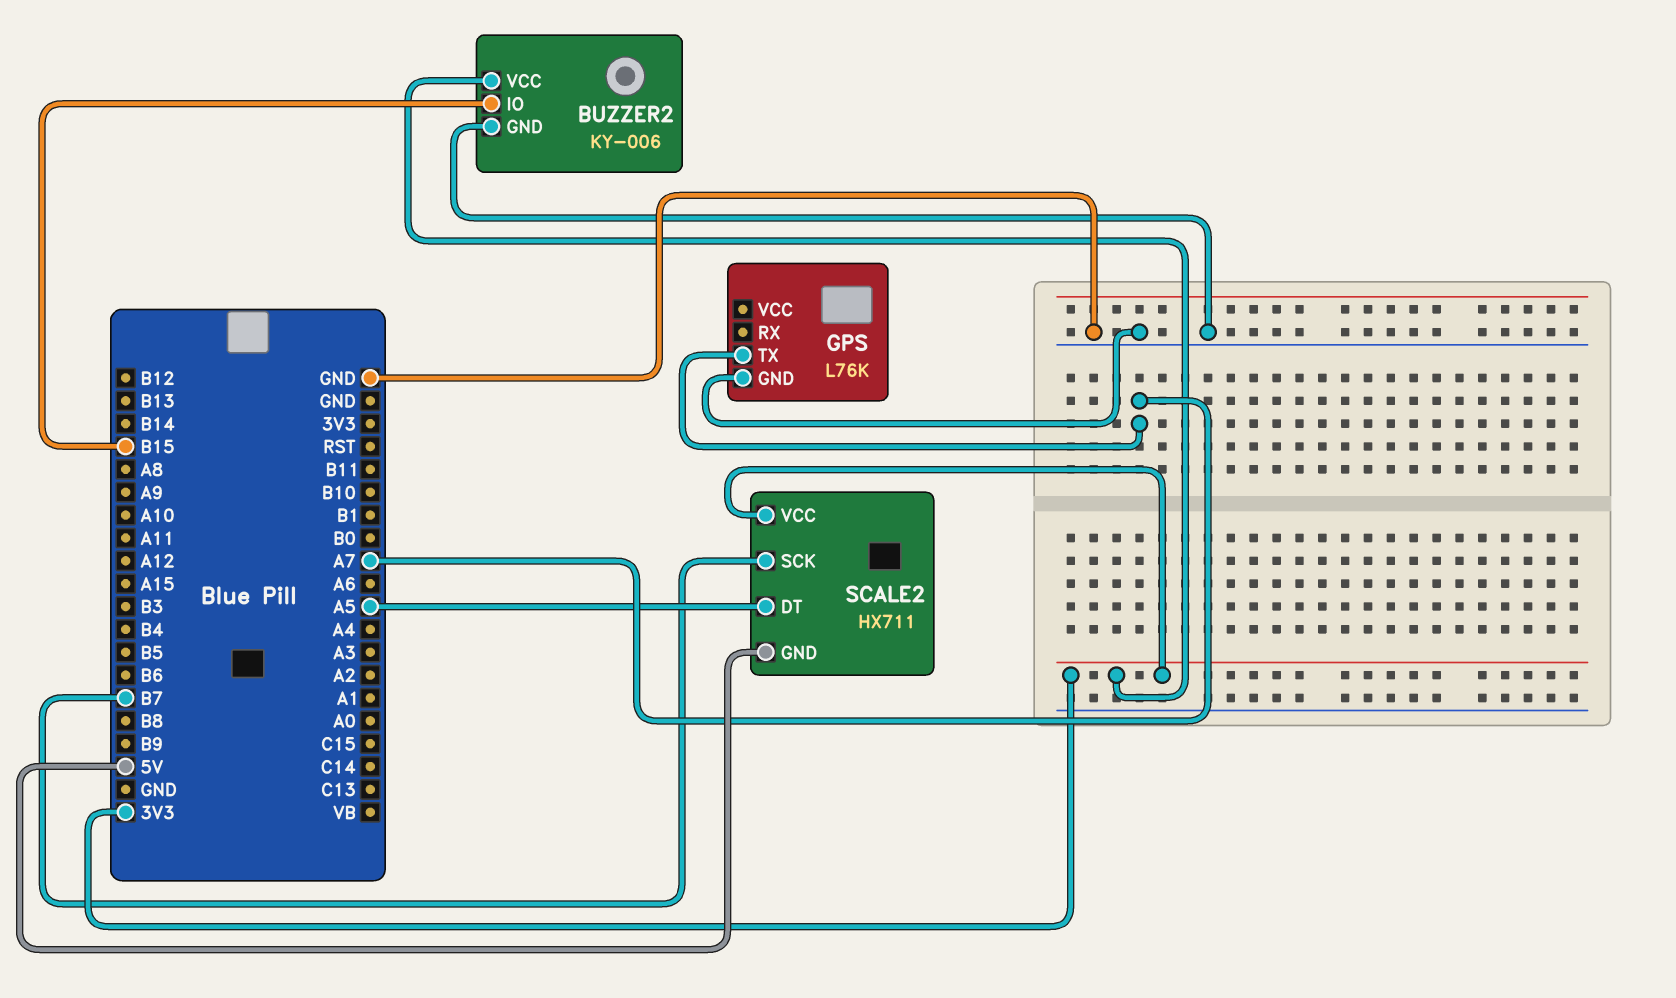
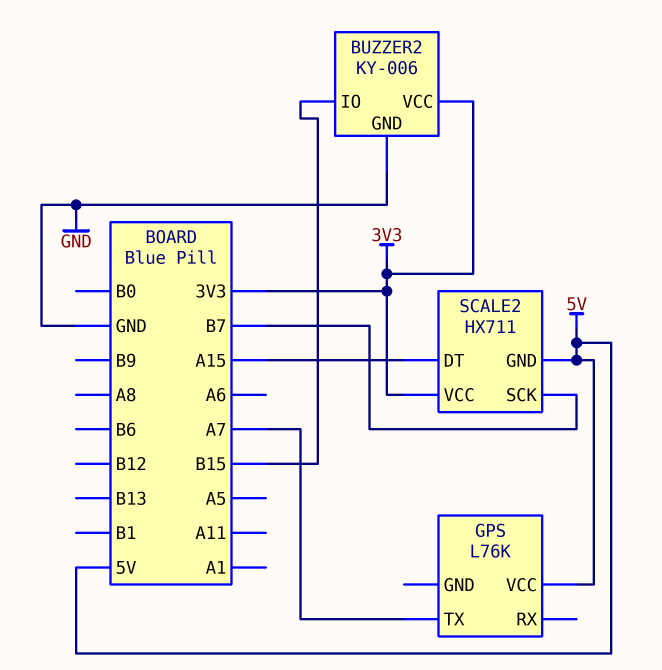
GPS pin GND: GND -> none
GPS pin VCC: none -> 5V
SCALE2 pin DT: A5 -> A15

